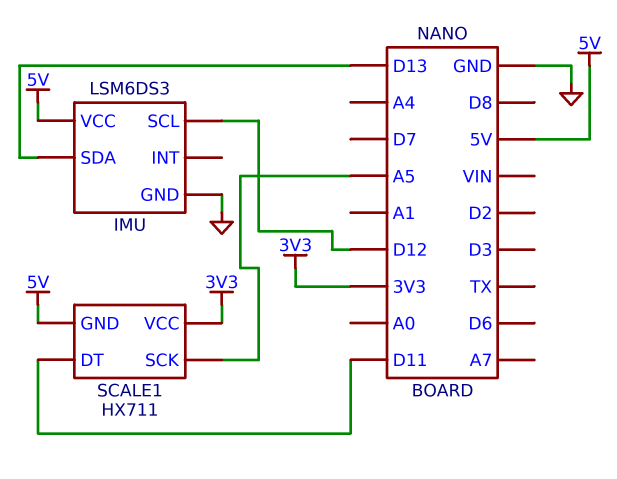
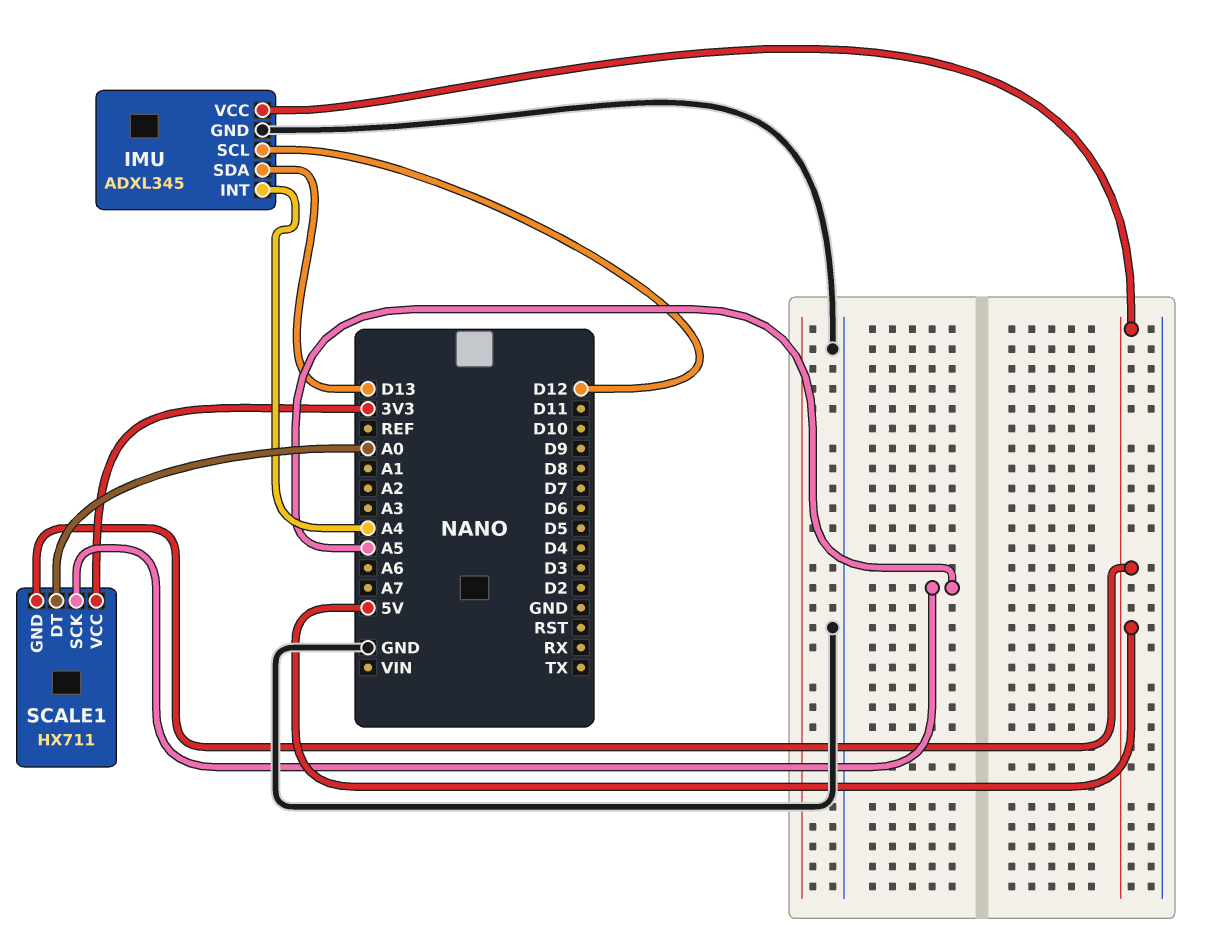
IMU: LSM6DS3 -> ADXL345
IMU pin INT: none -> A4
SCALE1 pin DT: D11 -> A0

